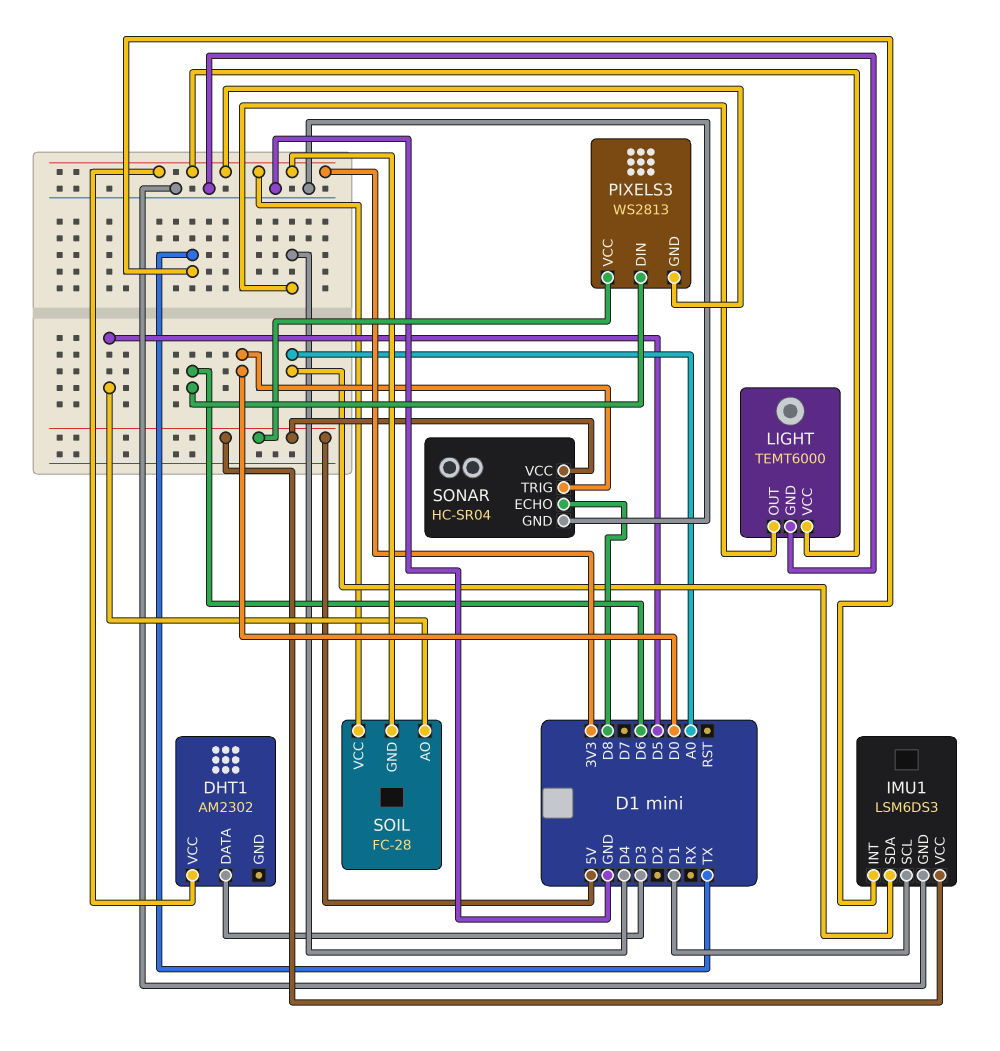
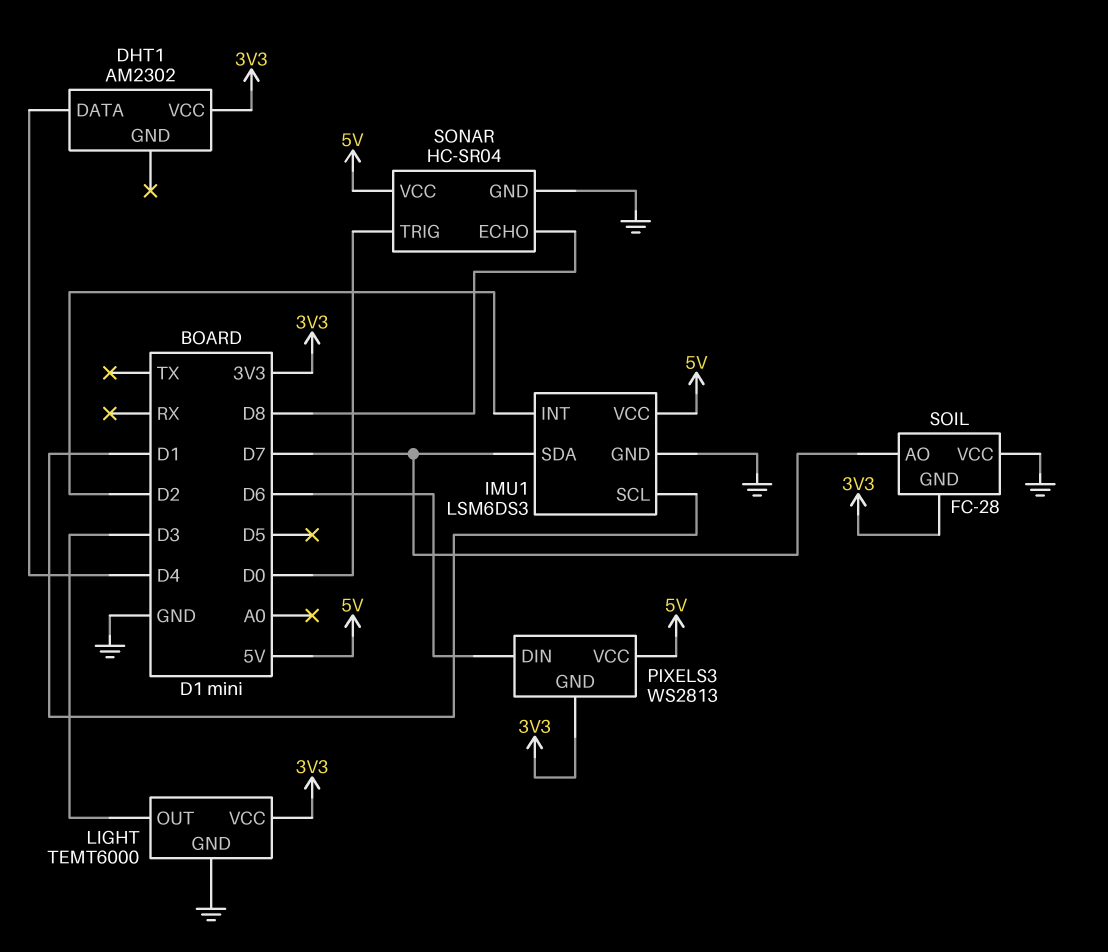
DHT1 pin DATA: D3 -> D4
IMU1 pin INT: TX -> D2
IMU1 pin SDA: A0 -> D7
LIGHT pin OUT: D4 -> D3
SOIL pin AO: D5 -> D7
SOIL pin VCC: 3V3 -> GND

